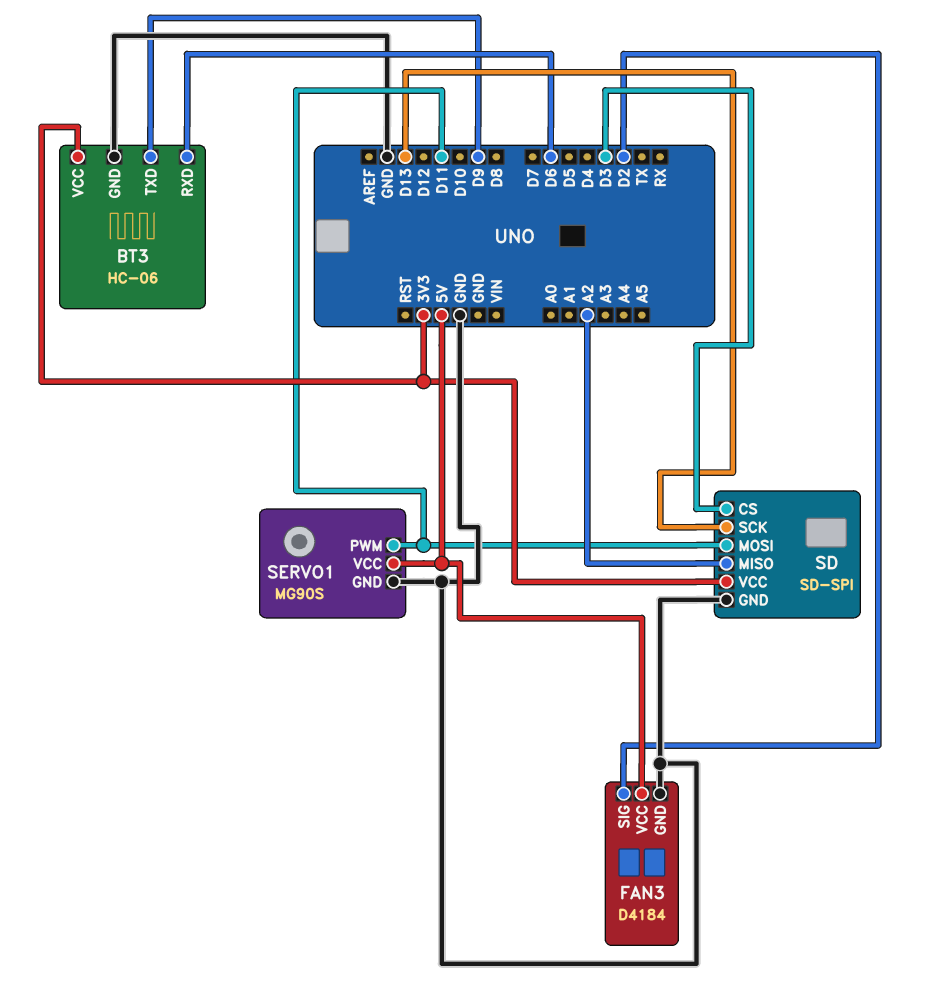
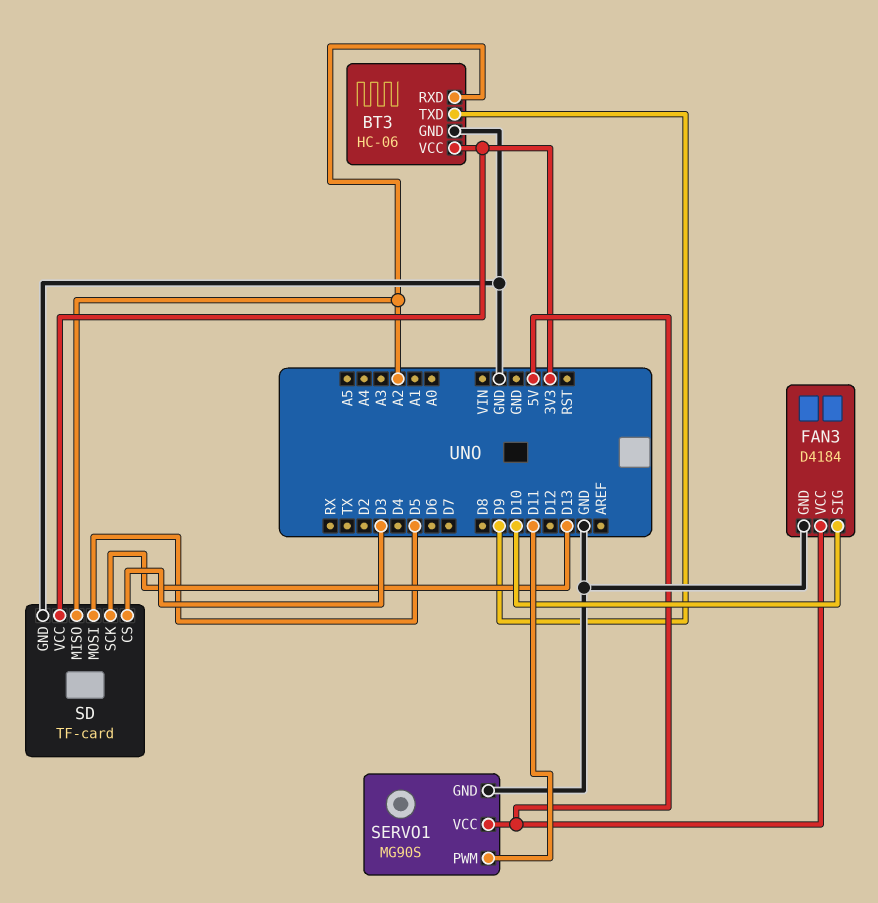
BT3 pin RXD: D6 -> A2
FAN3 pin SIG: D2 -> D10
SD: SD-SPI -> TF-card
SD pin MOSI: D11 -> D5

